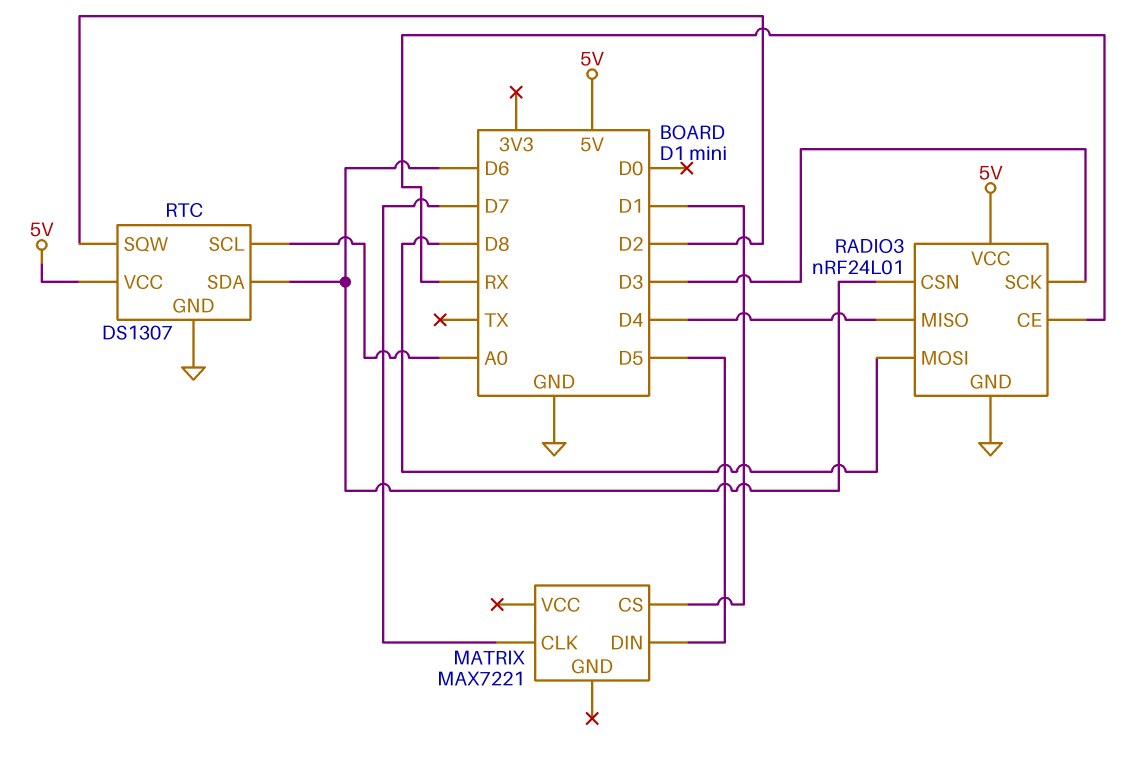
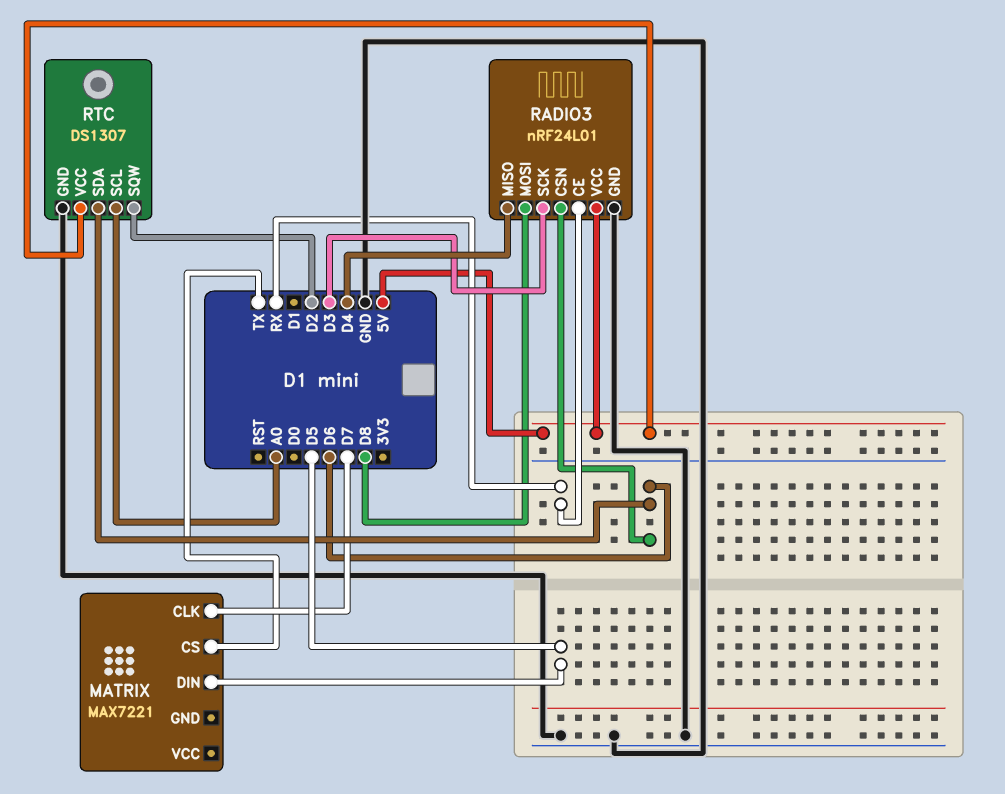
MATRIX pin CS: D1 -> TX

